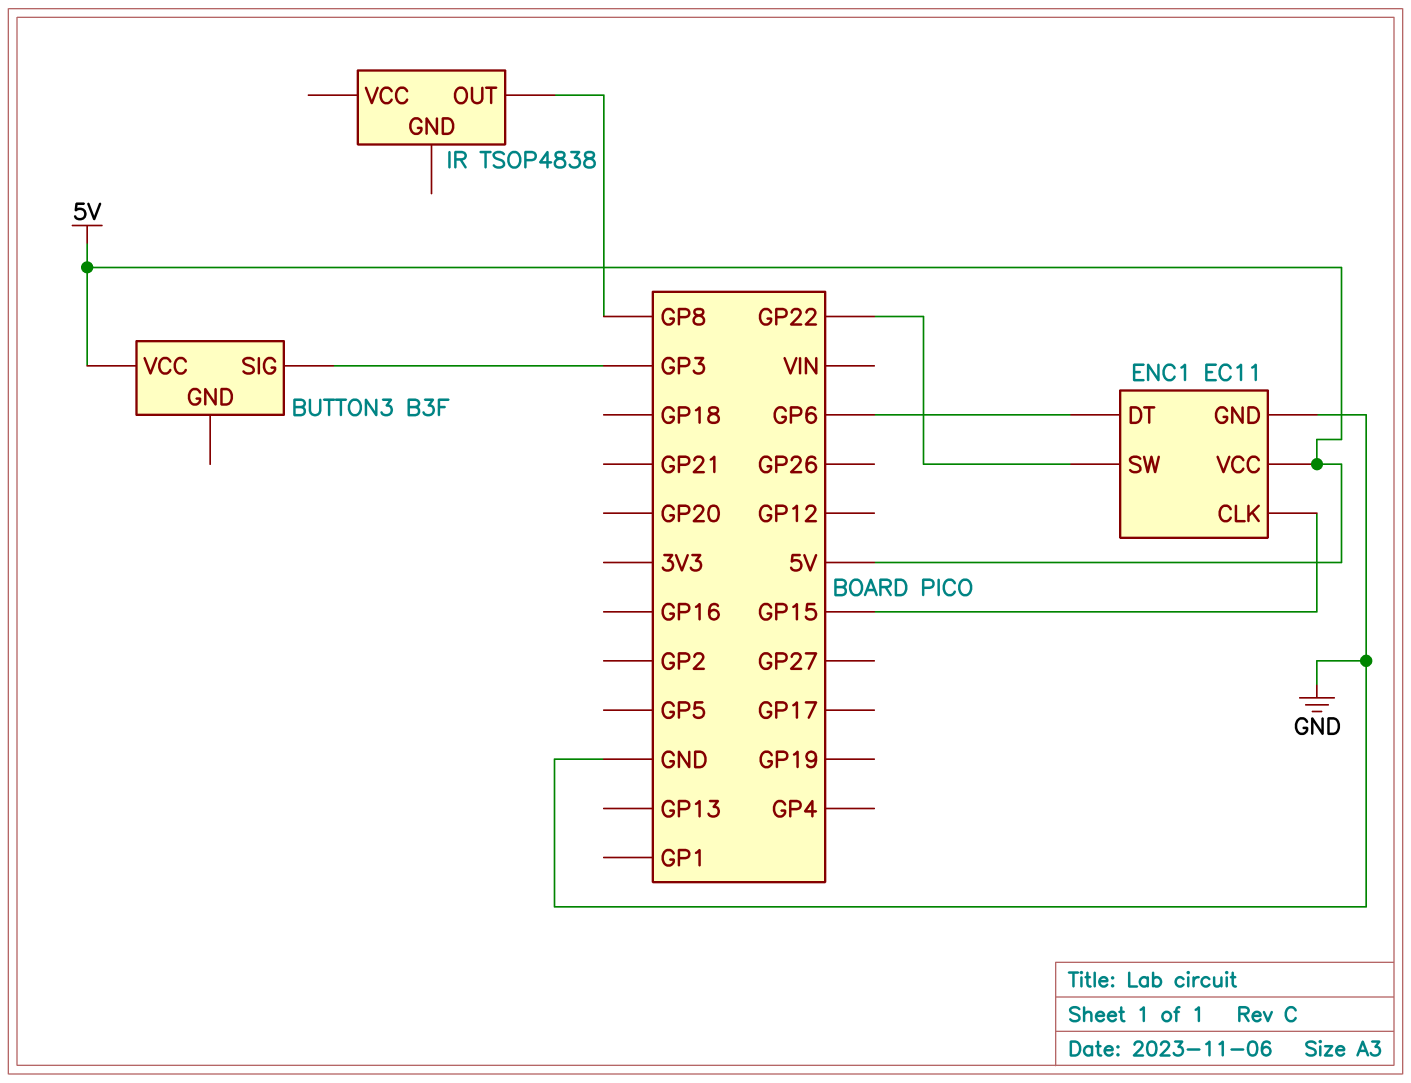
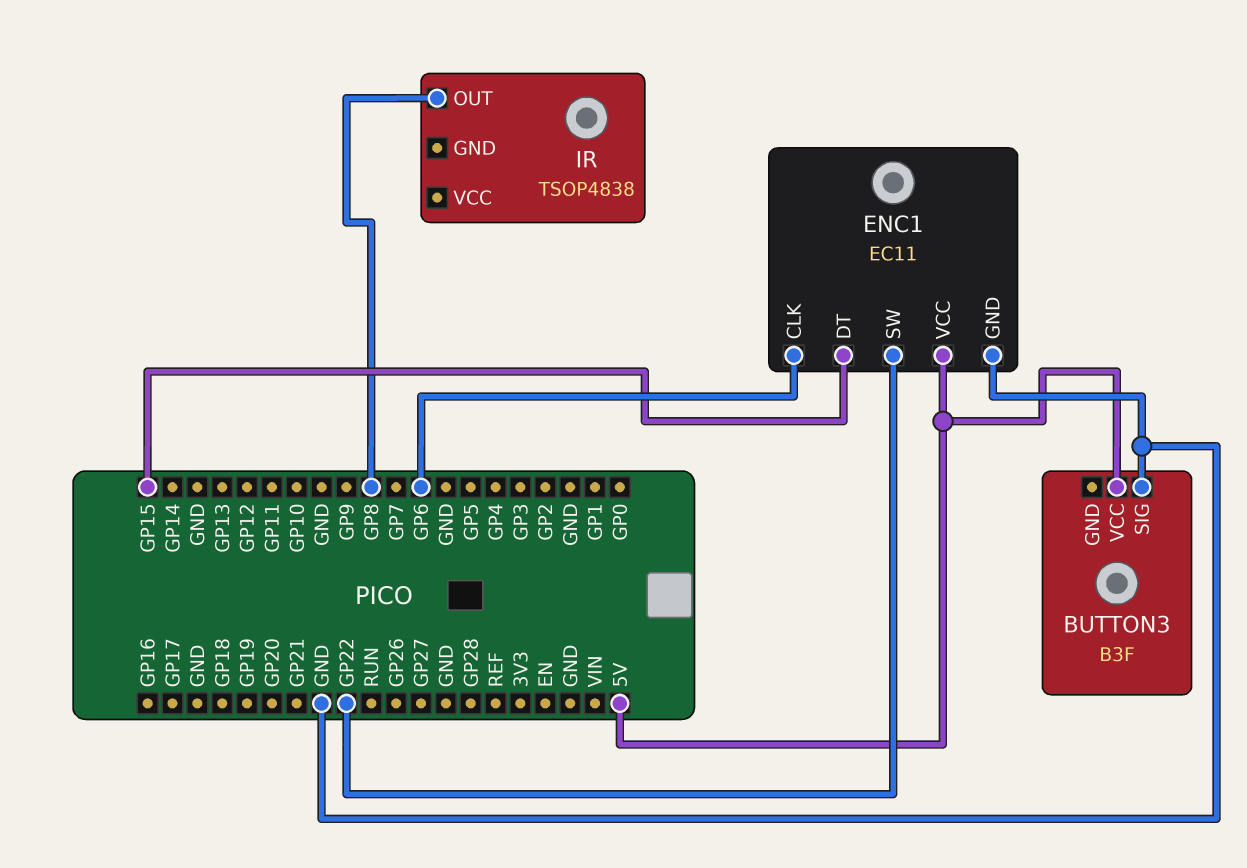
BUTTON3 pin SIG: GP3 -> GND
ENC1 pin CLK: GP15 -> GP6
ENC1 pin DT: GP6 -> GP15

